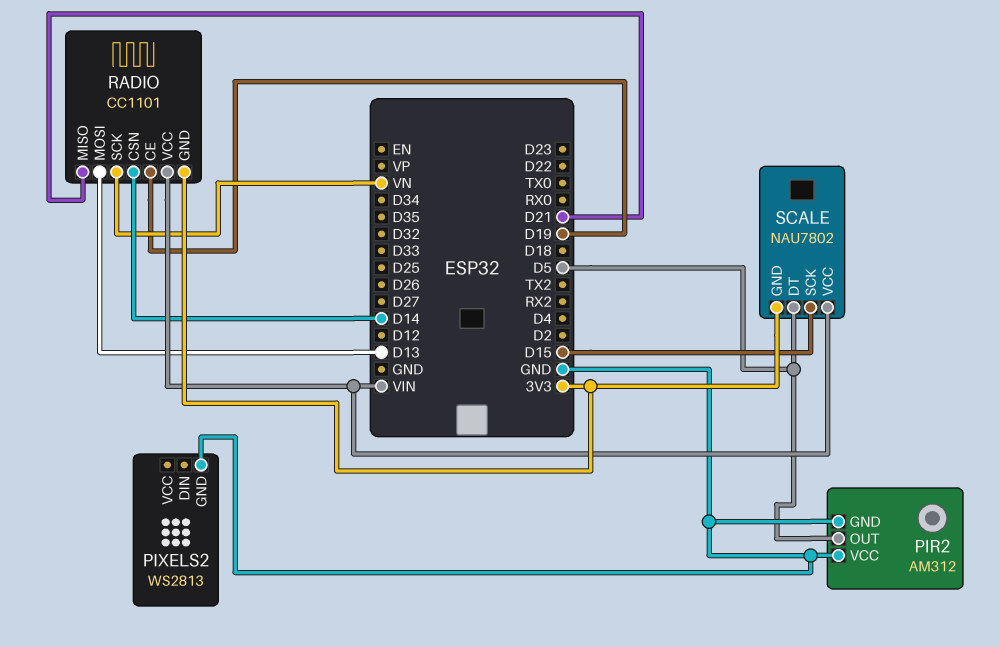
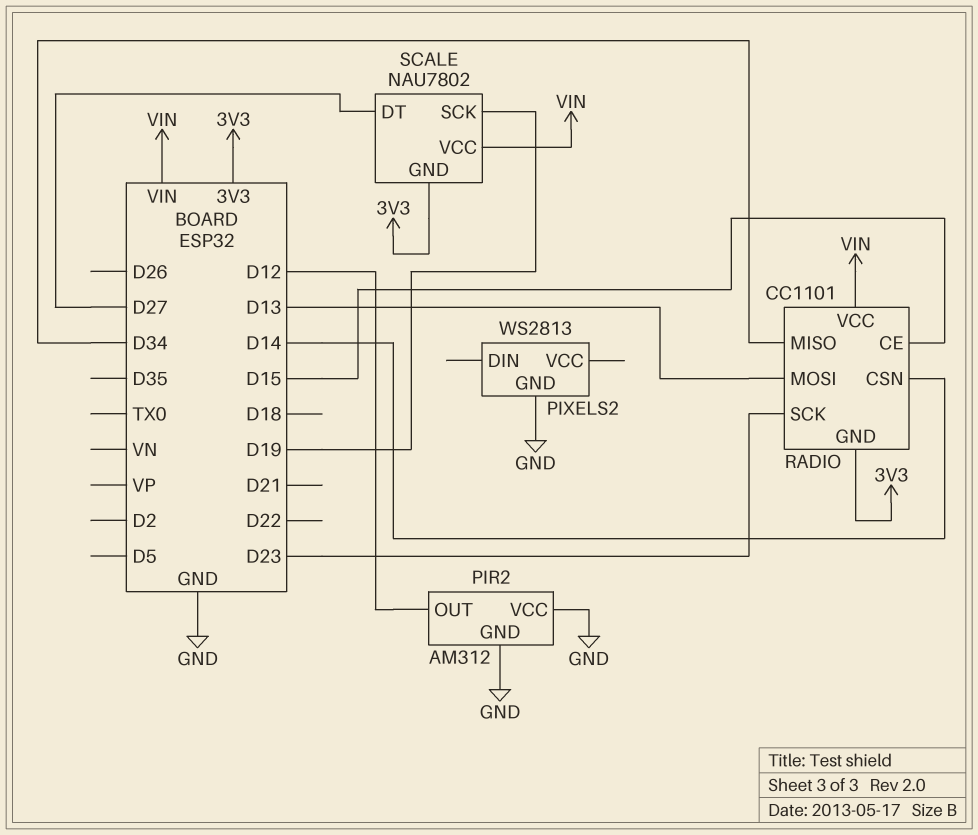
PIR2 pin OUT: D5 -> D12
RADIO pin CE: D19 -> D15
RADIO pin MISO: D21 -> D34
RADIO pin SCK: VN -> D23
SCALE pin DT: D5 -> D27
SCALE pin SCK: D15 -> D19

